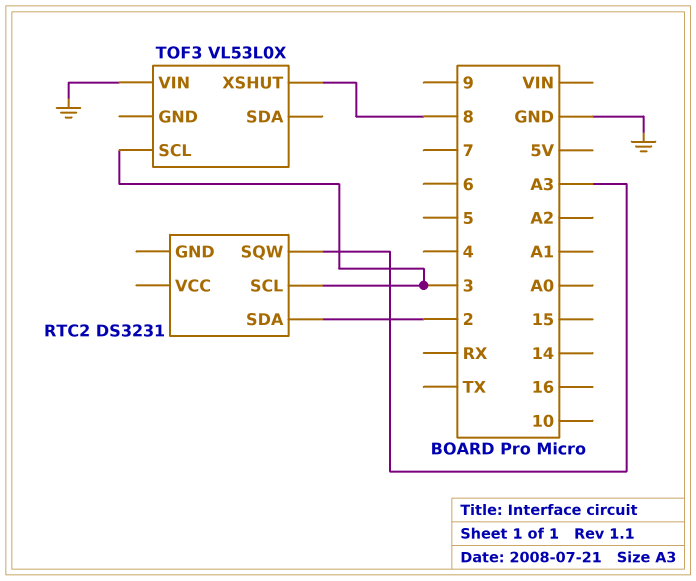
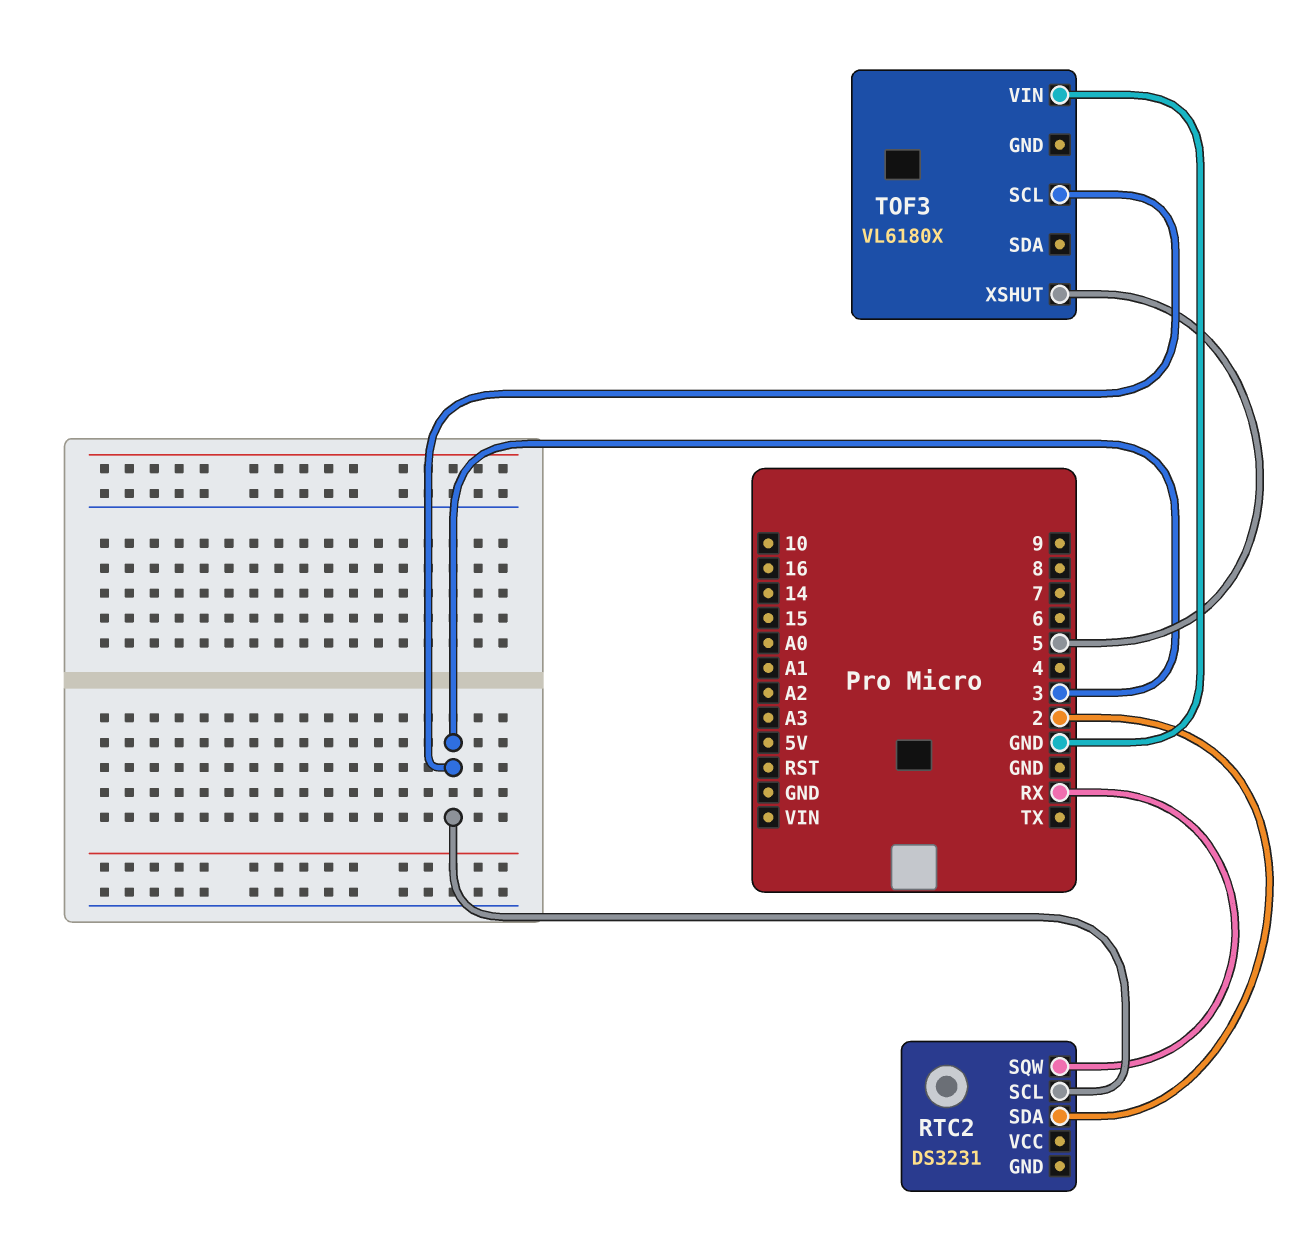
RTC2 pin SQW: A3 -> RX
TOF3: VL53L0X -> VL6180X
TOF3 pin XSHUT: 8 -> 5

